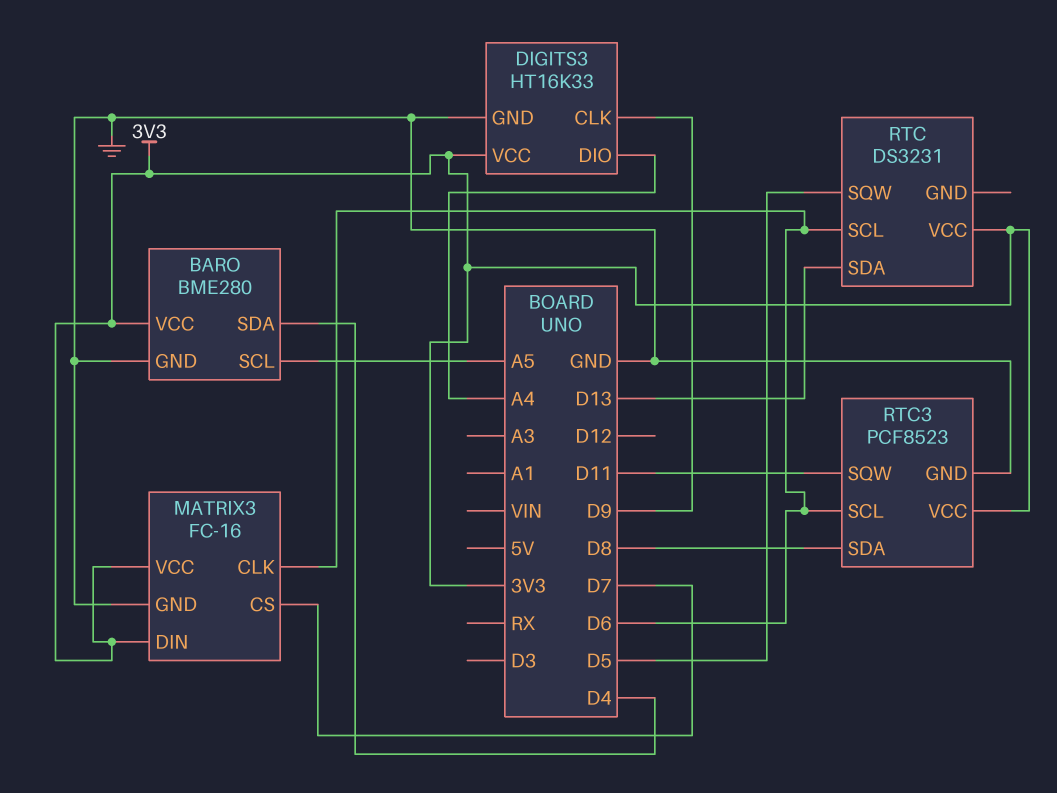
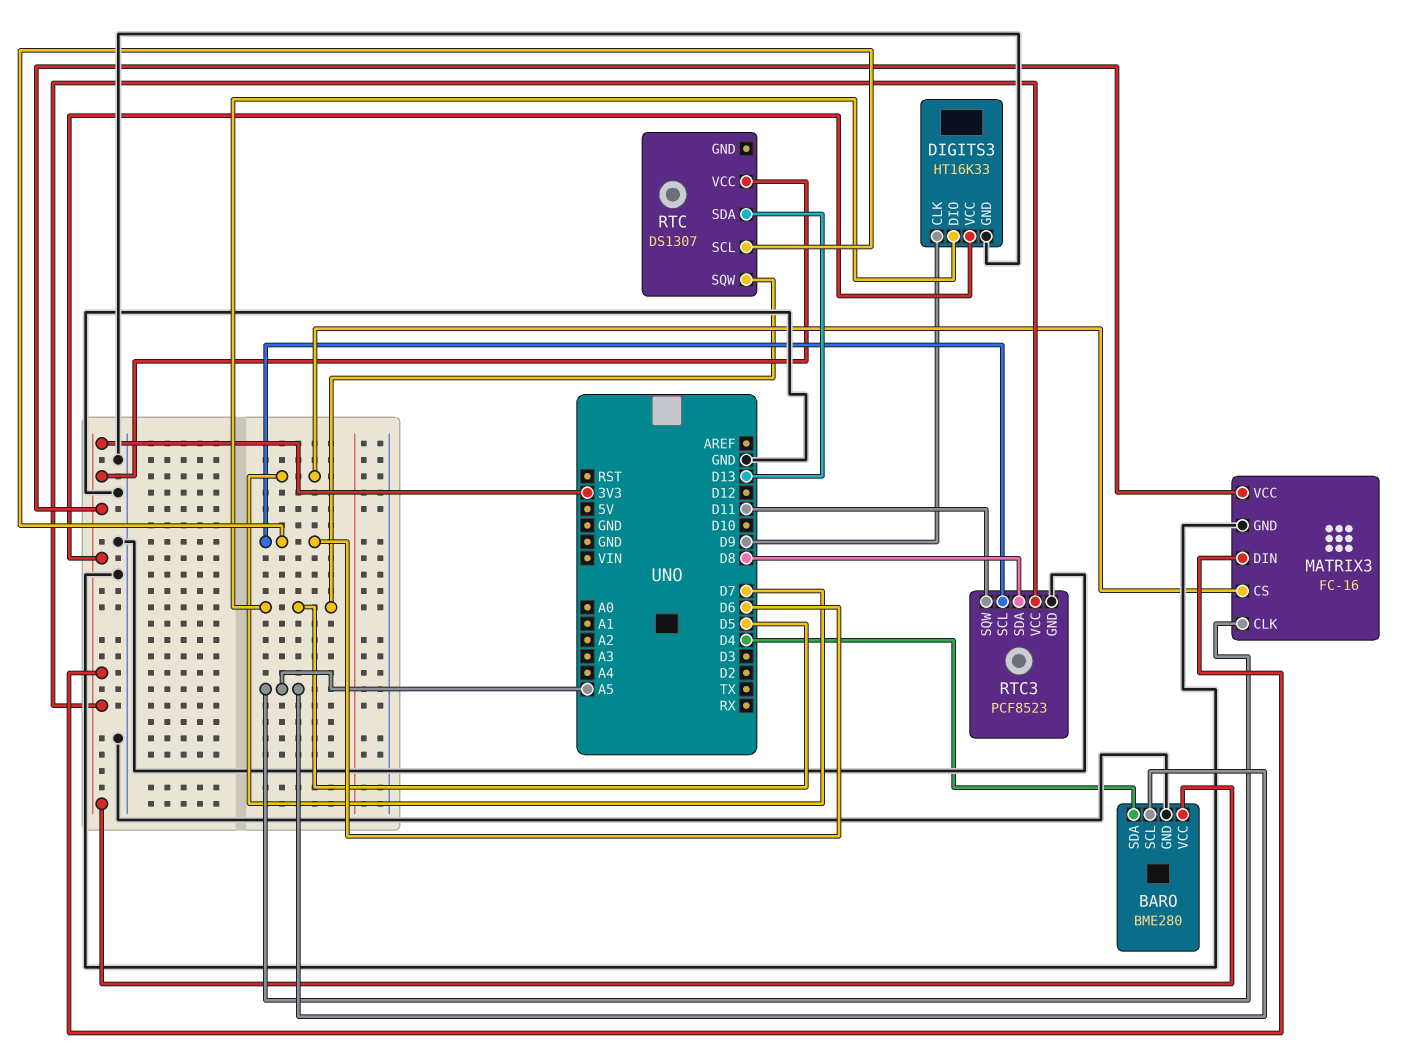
DIGITS3 pin DIO: A4 -> D5
MATRIX3 pin CLK: D6 -> A5
RTC: DS3231 -> DS1307

